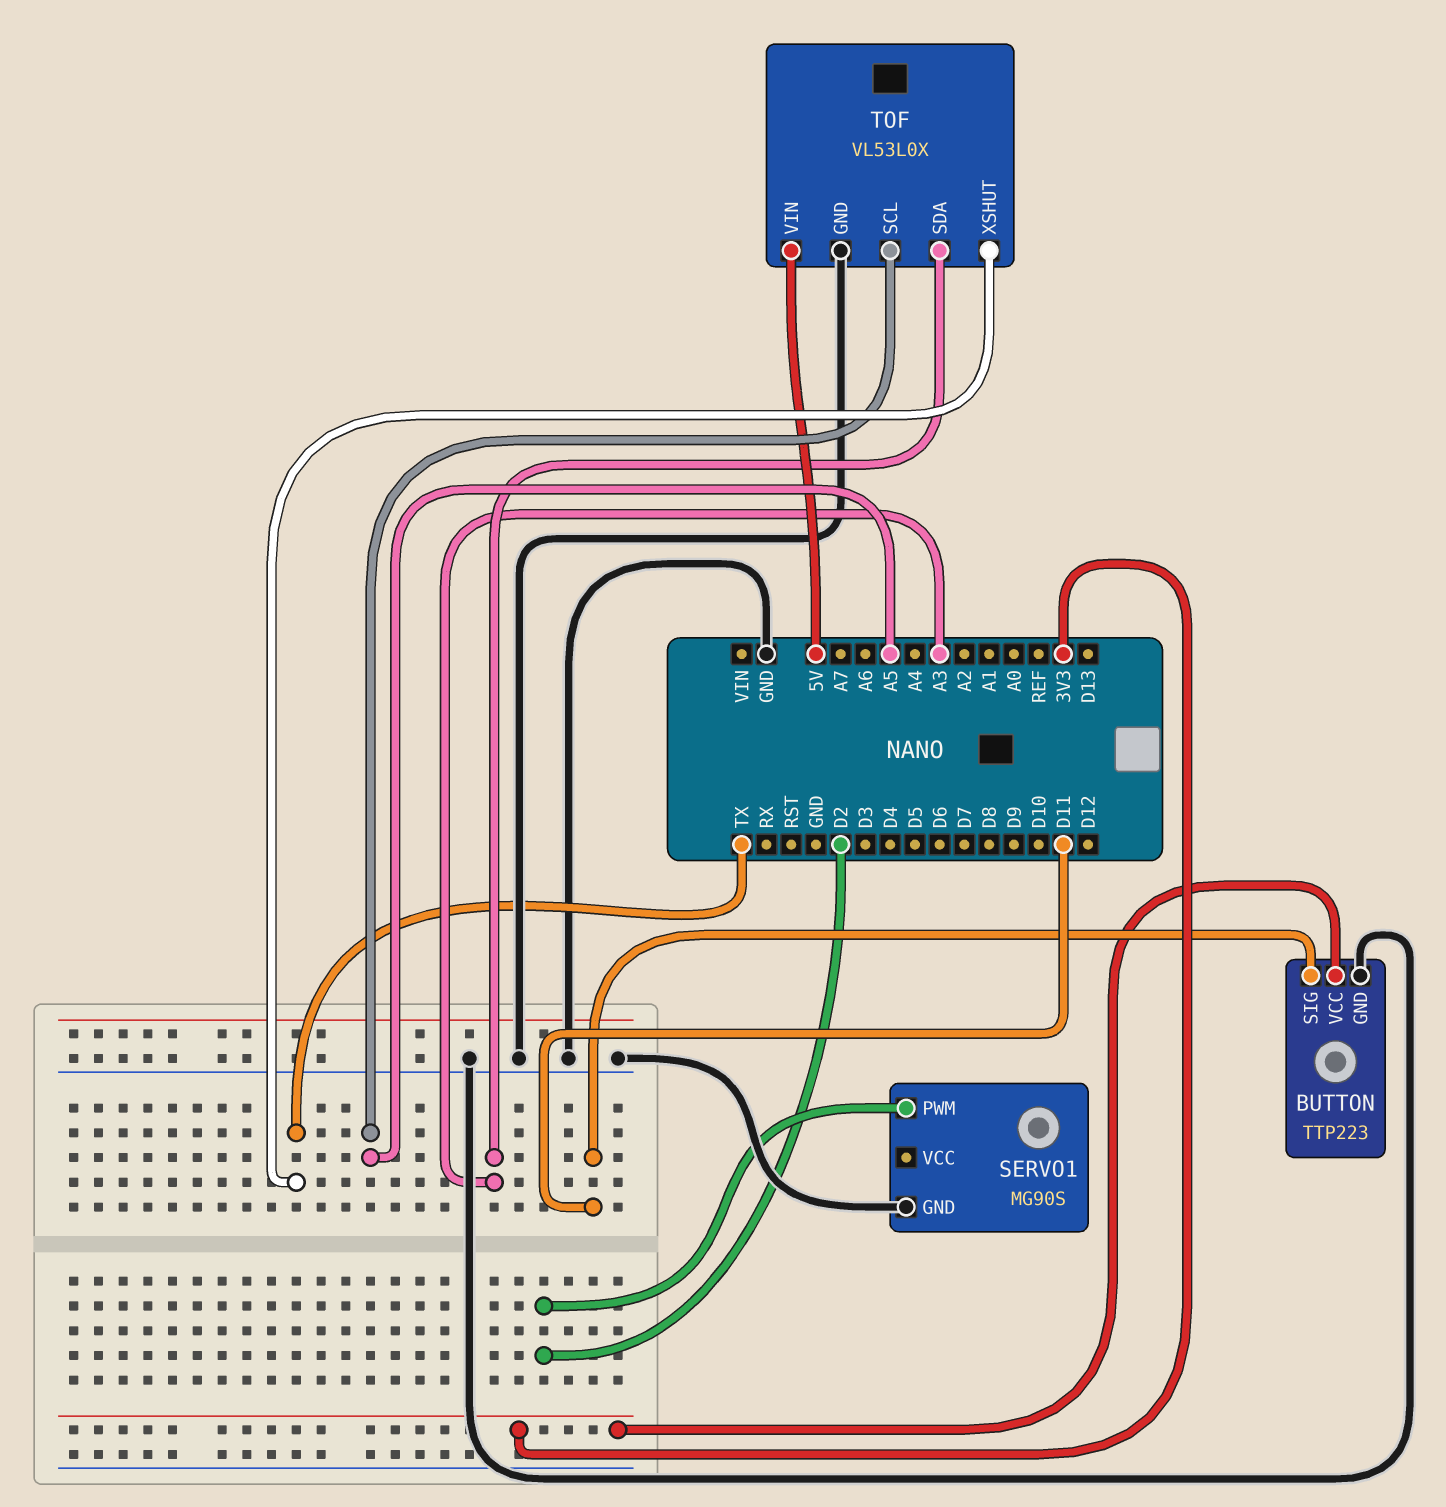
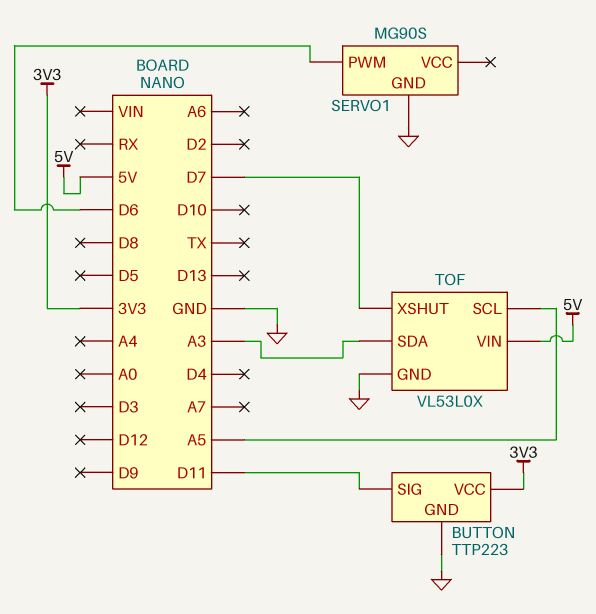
SERVO1 pin PWM: D2 -> D6
TOF pin XSHUT: TX -> D7

